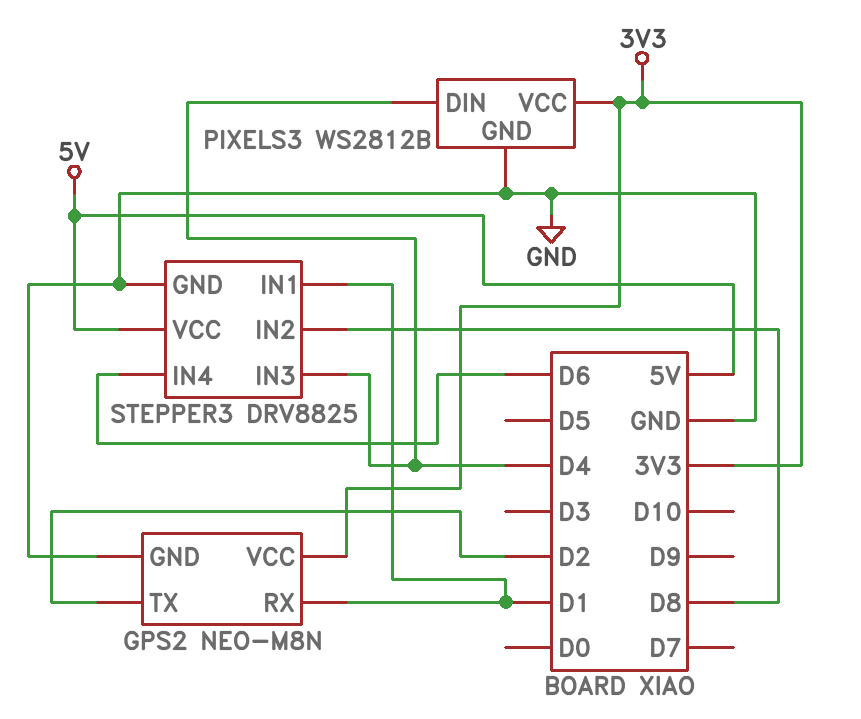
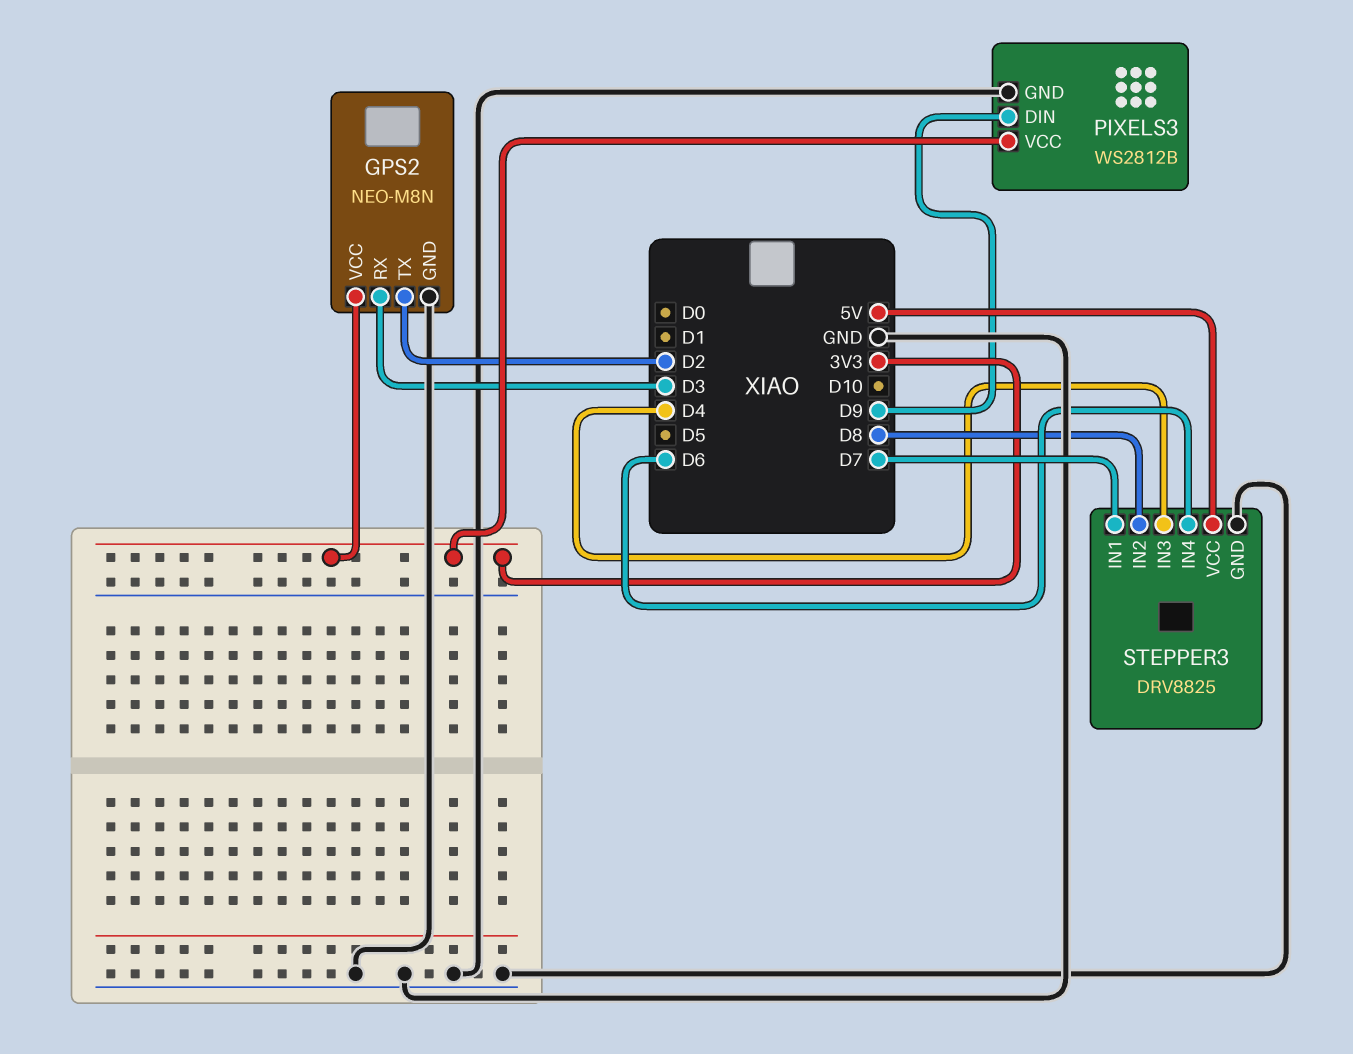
GPS2 pin RX: D1 -> D3
PIXELS3 pin DIN: D4 -> D9
STEPPER3 pin IN1: D1 -> D7

